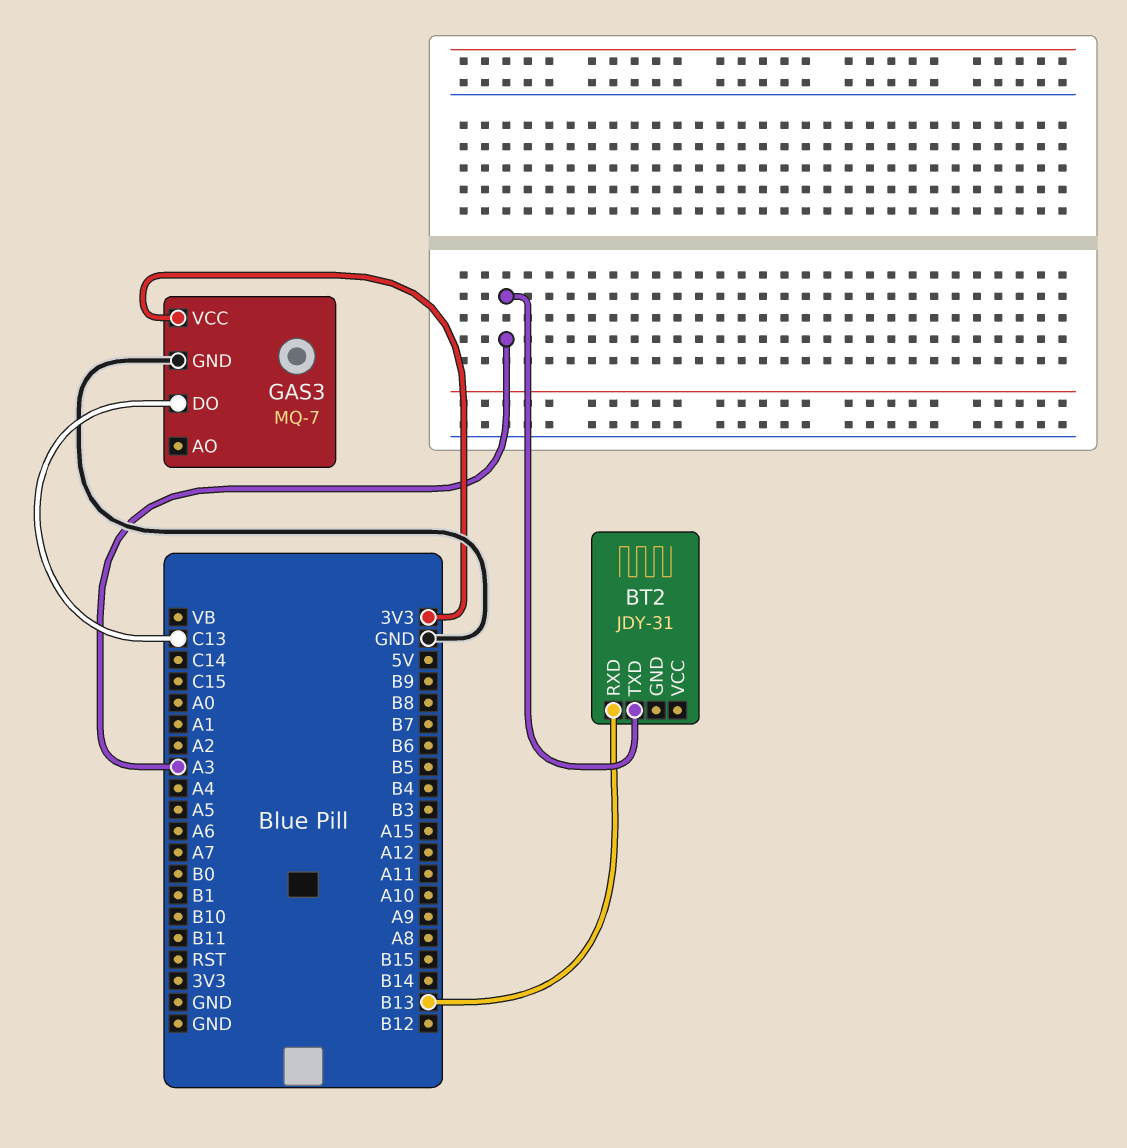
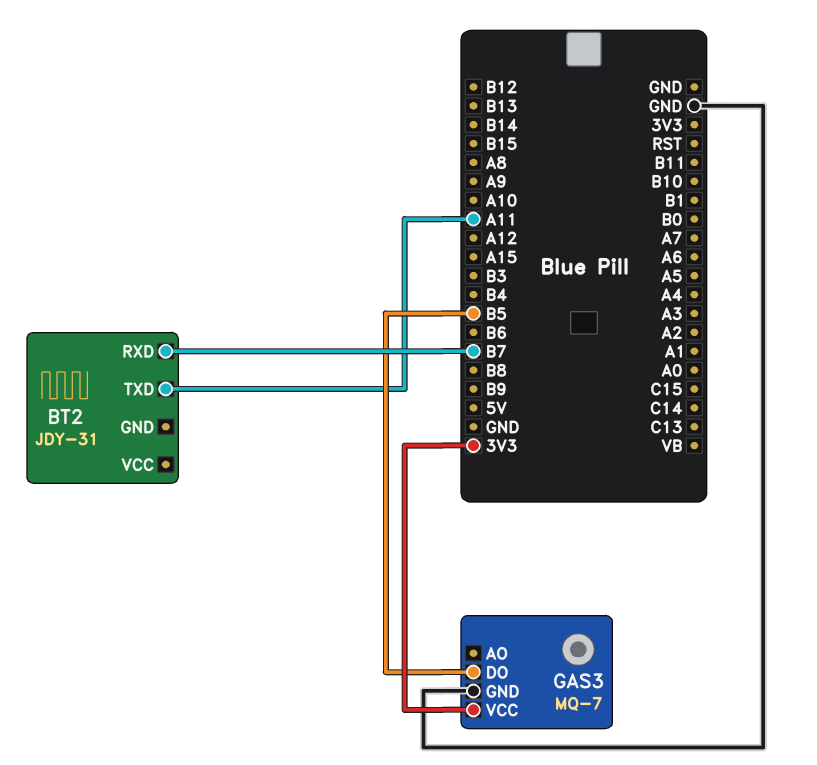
BT2 pin RXD: B13 -> B7
BT2 pin TXD: A3 -> A11
GAS3 pin DO: C13 -> B5

